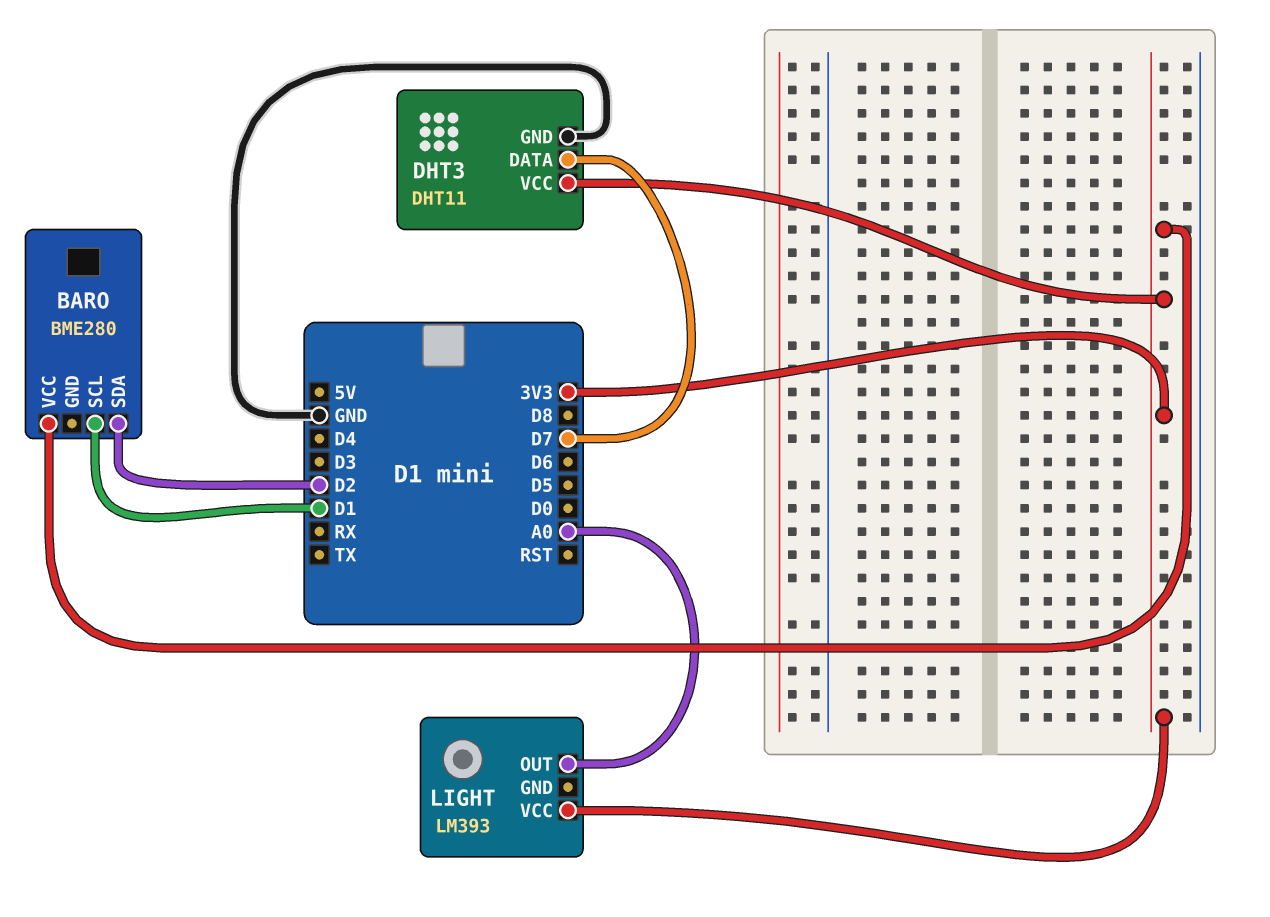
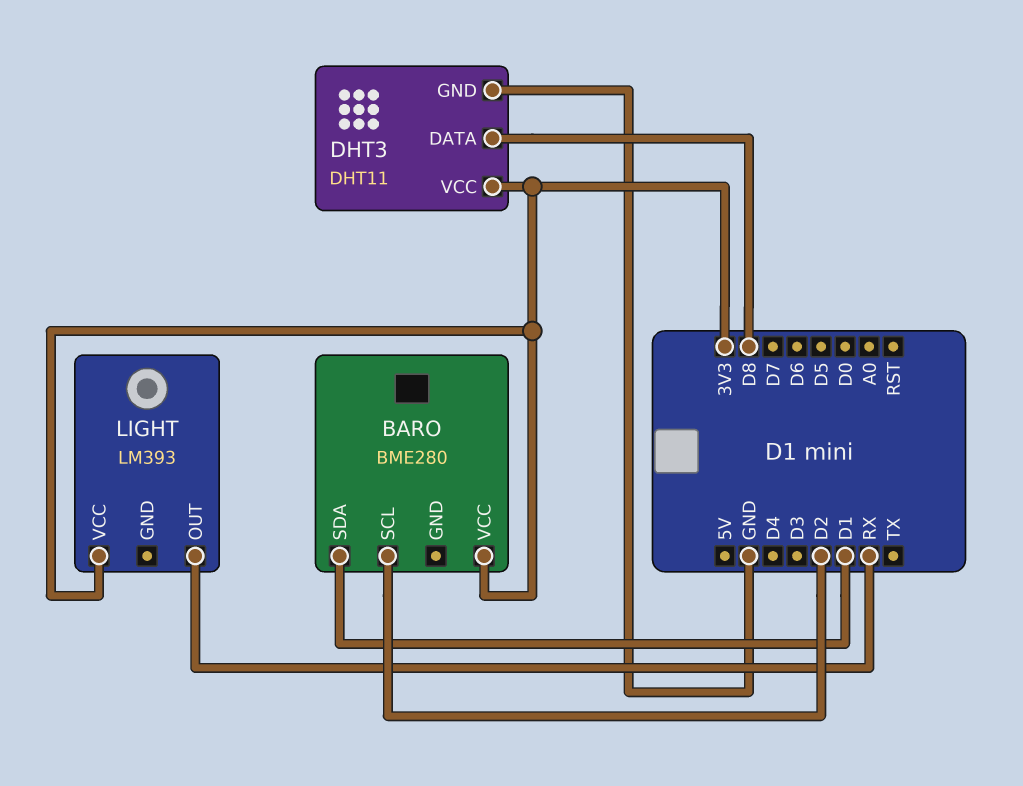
BARO pin SCL: D1 -> D2
BARO pin SDA: D2 -> D1
DHT3 pin DATA: D7 -> D8
LIGHT pin OUT: A0 -> RX

